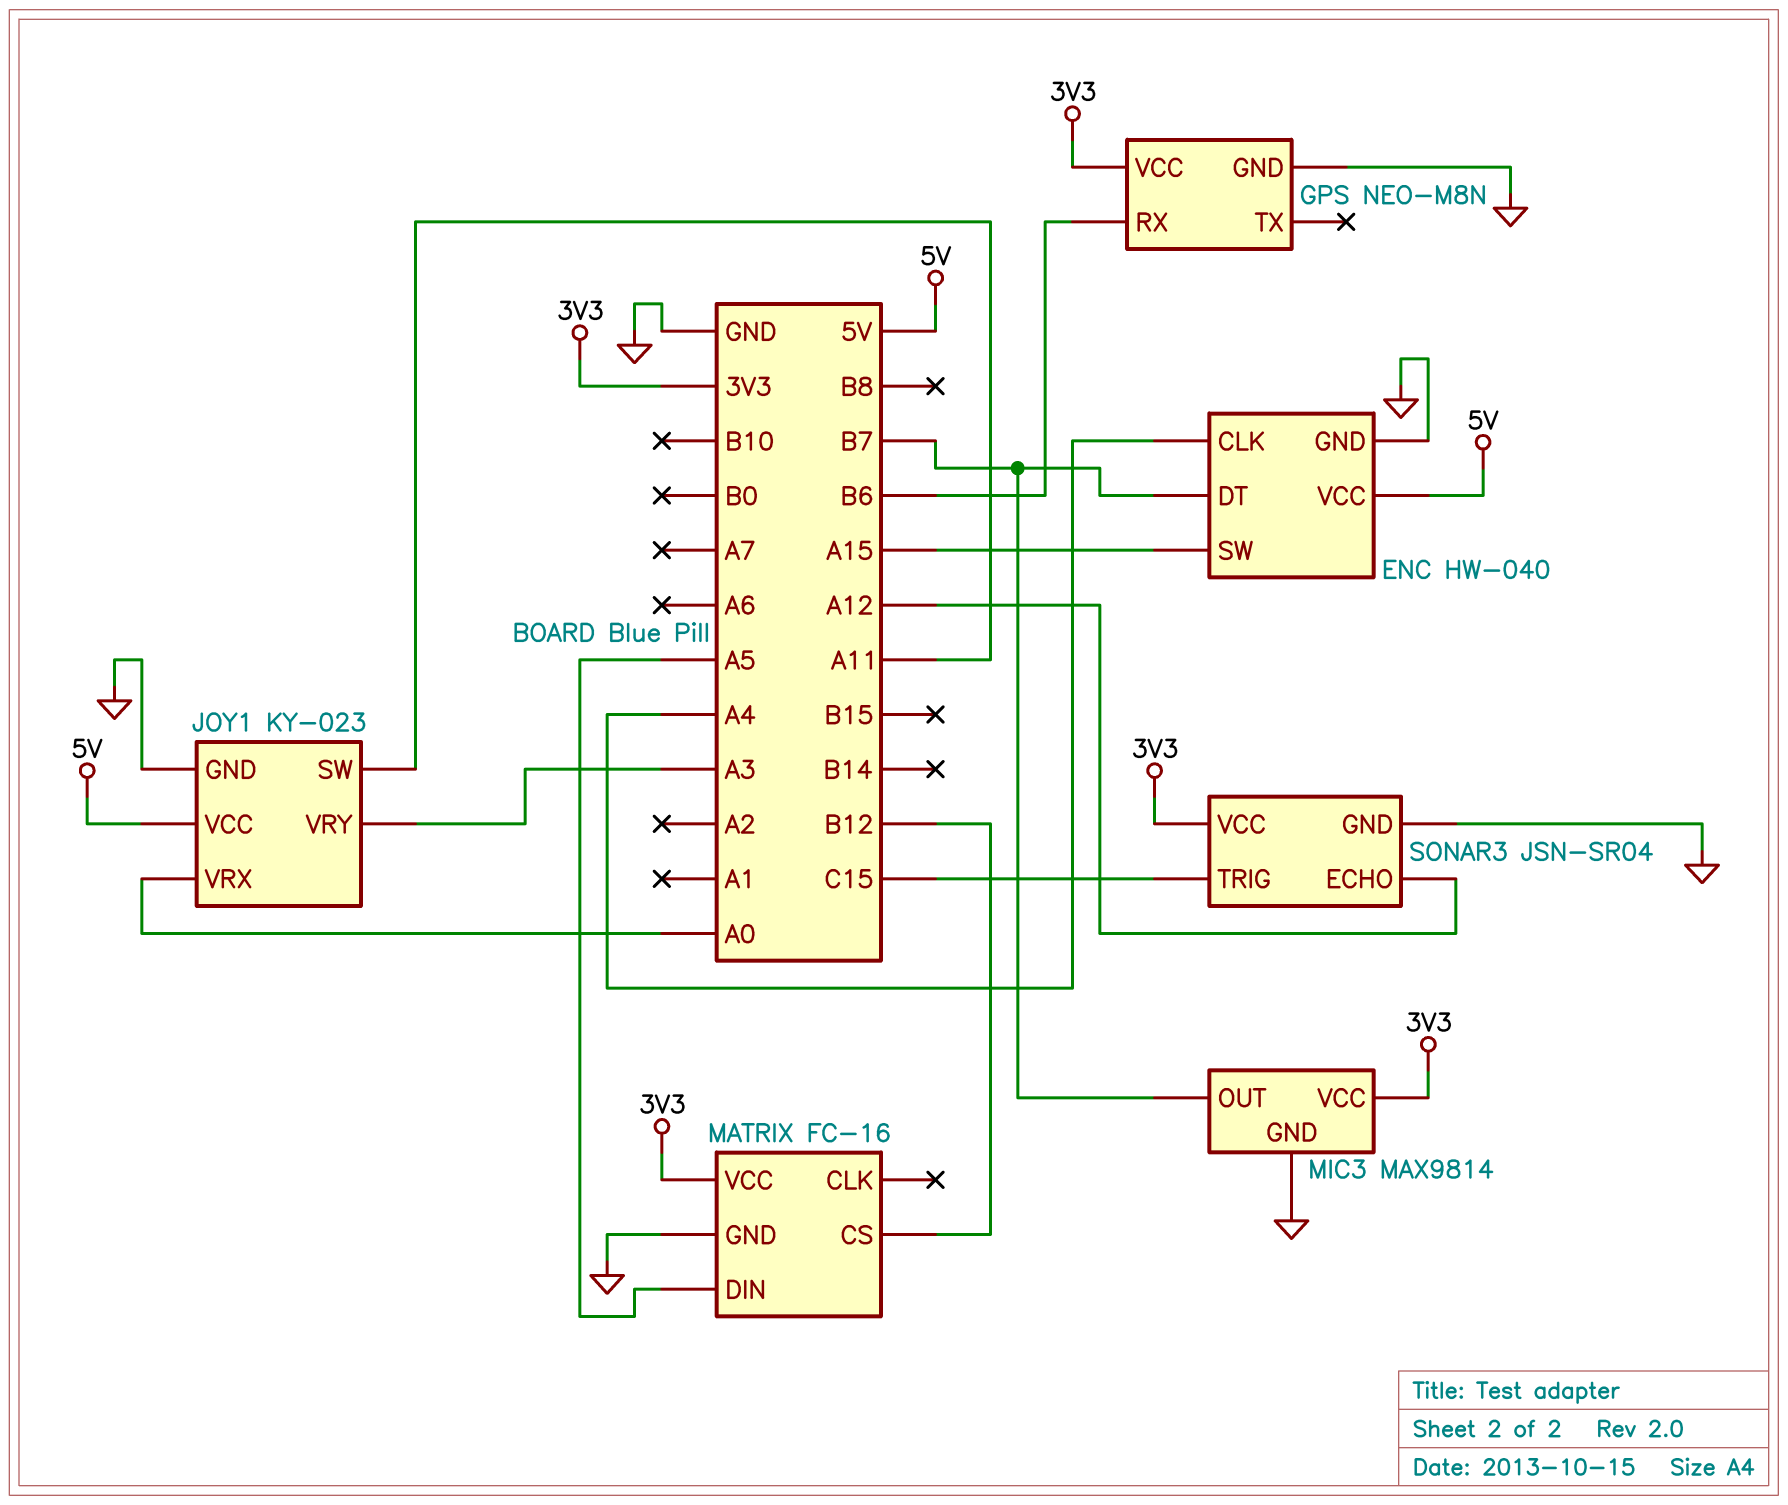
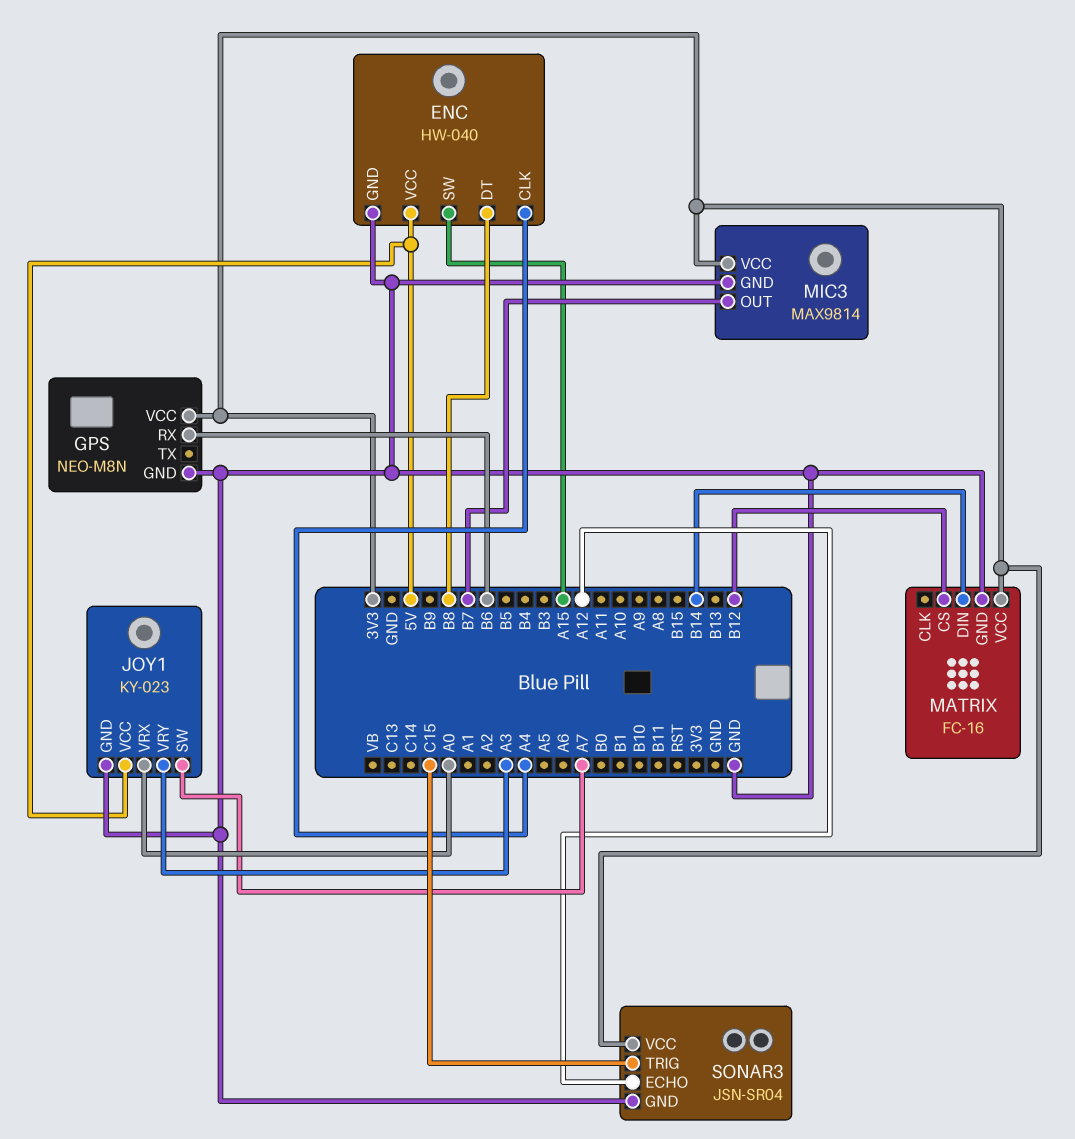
ENC pin DT: B7 -> B8
JOY1 pin SW: A11 -> A7
MATRIX pin DIN: A5 -> B14

